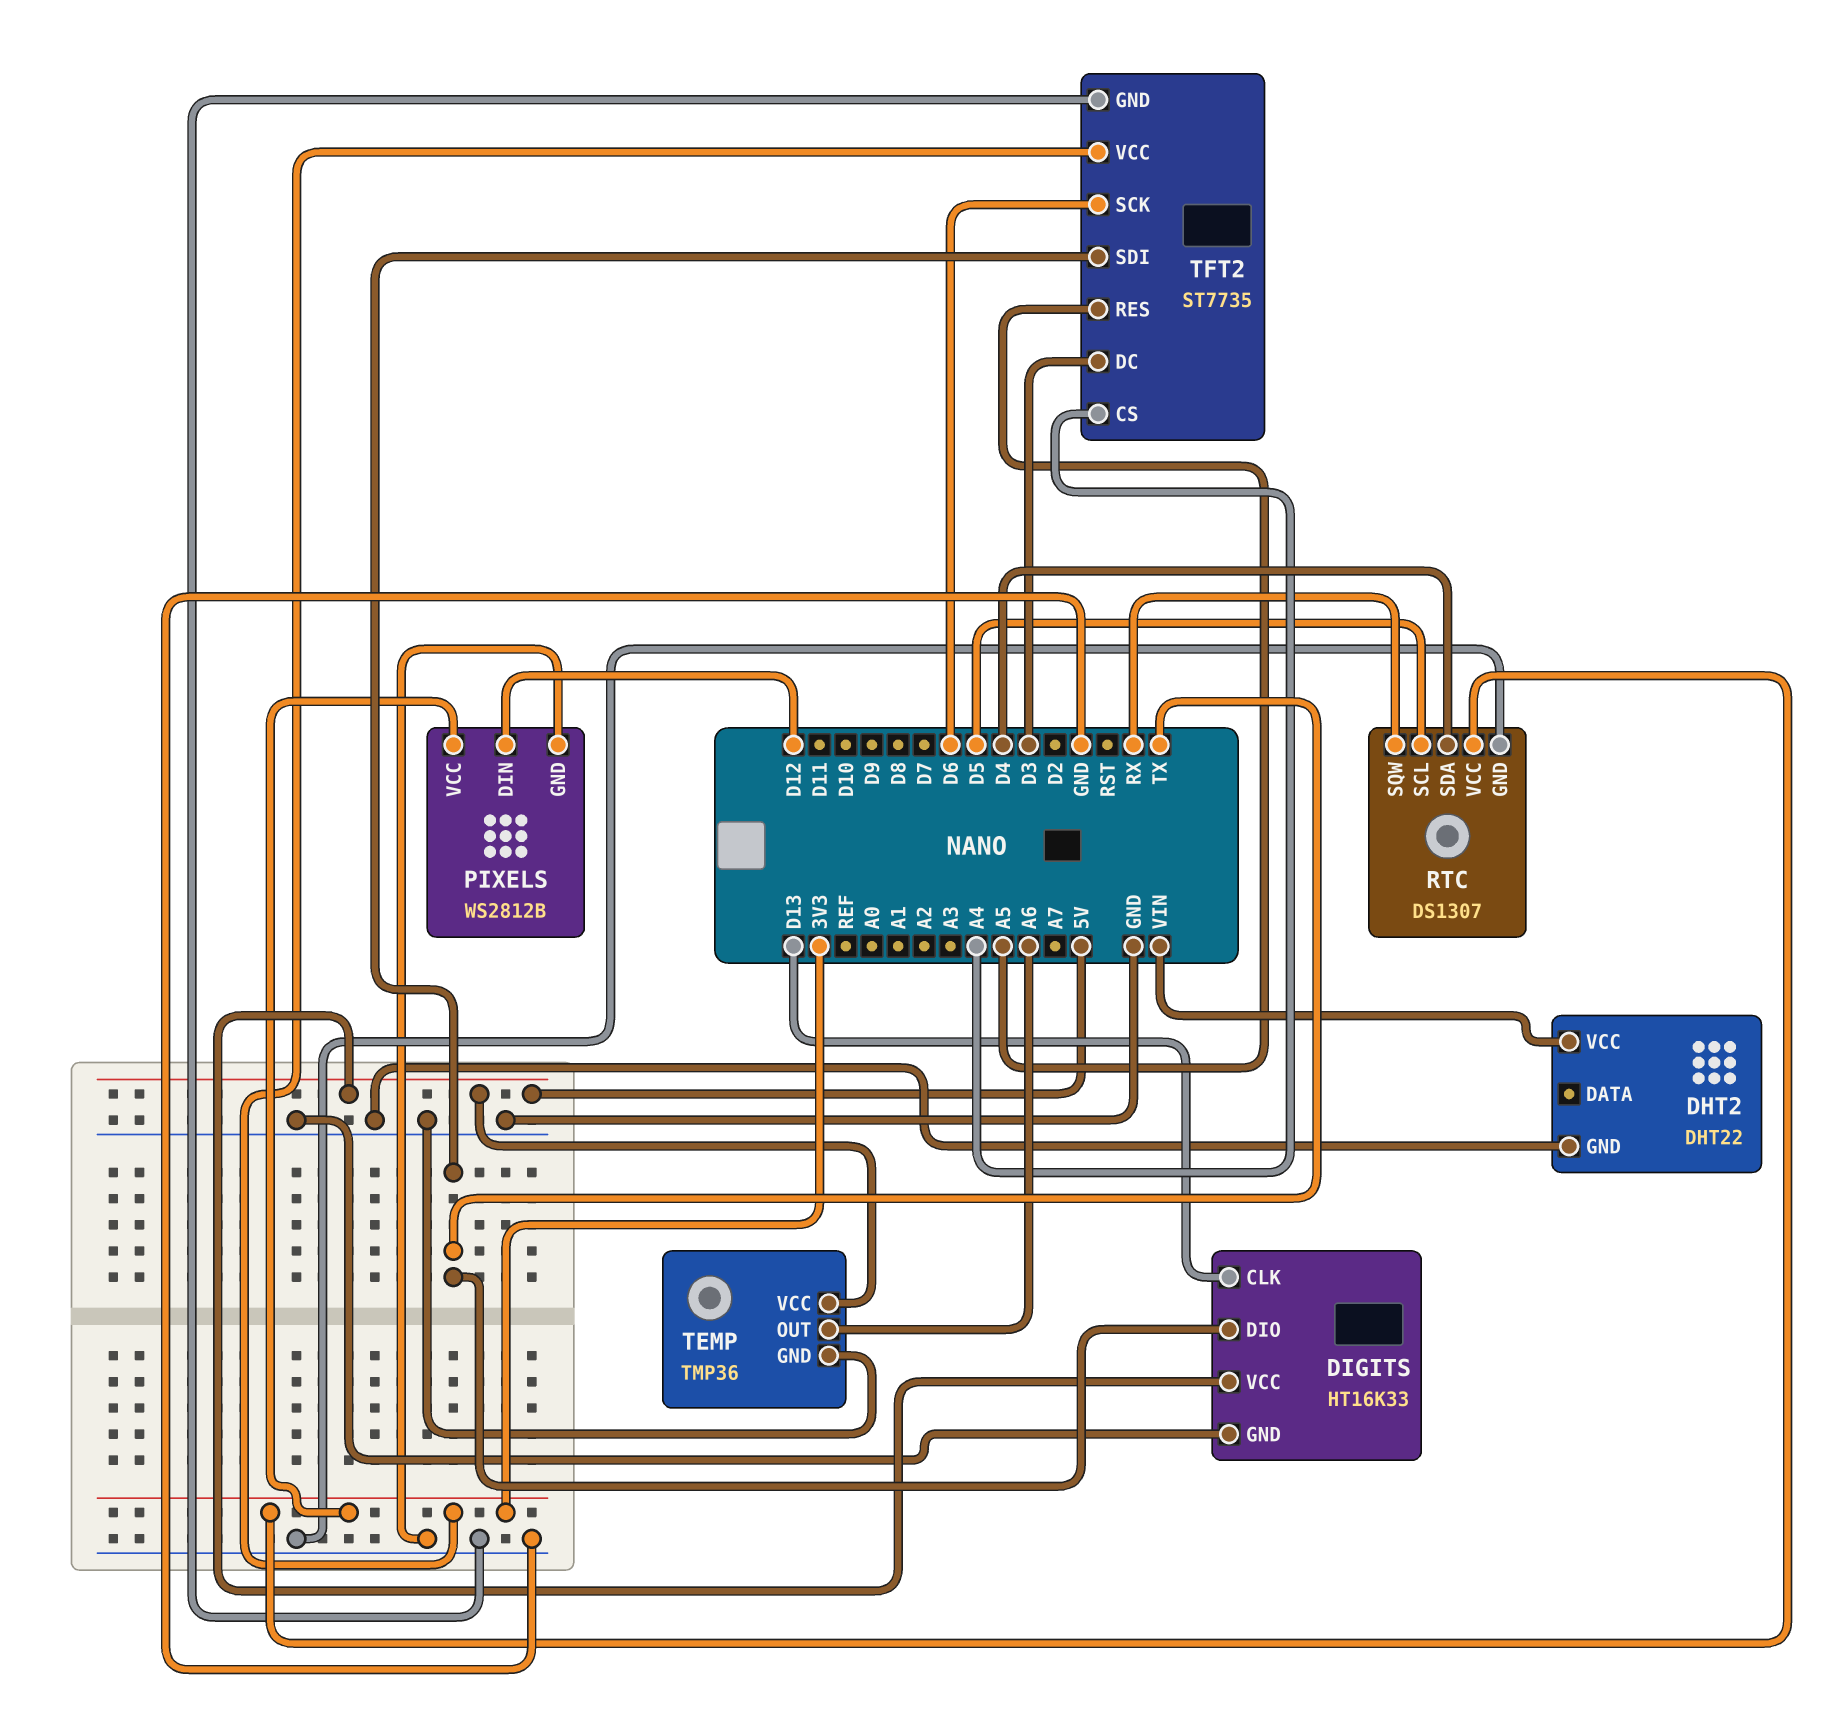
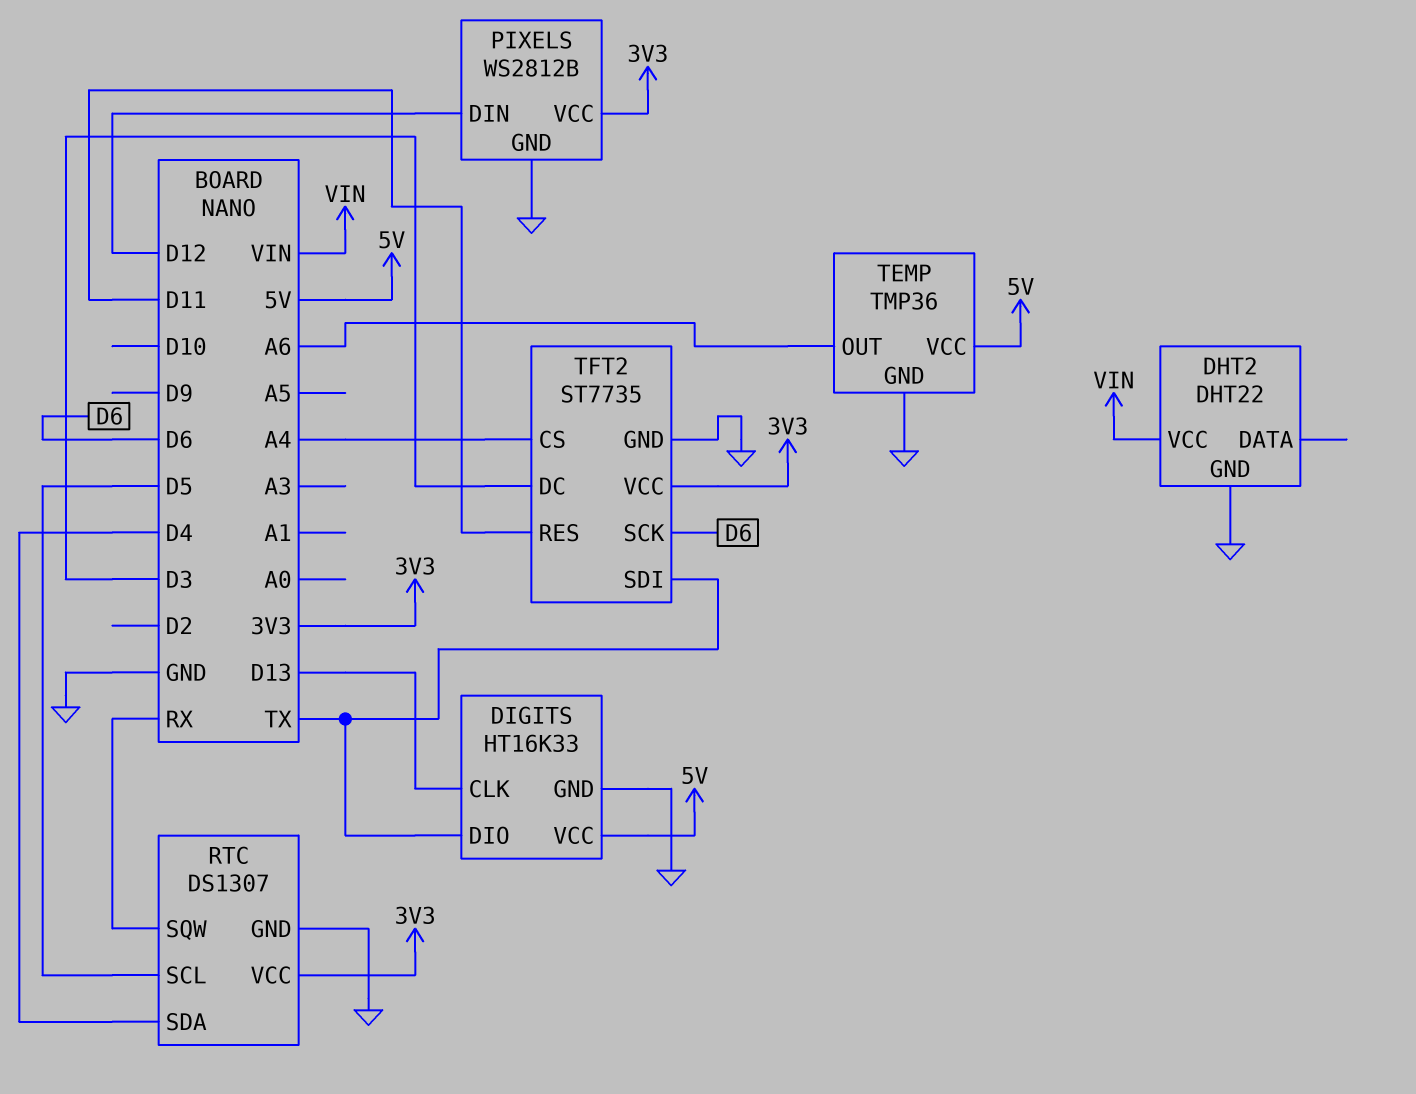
TFT2 pin RES: A5 -> D11

